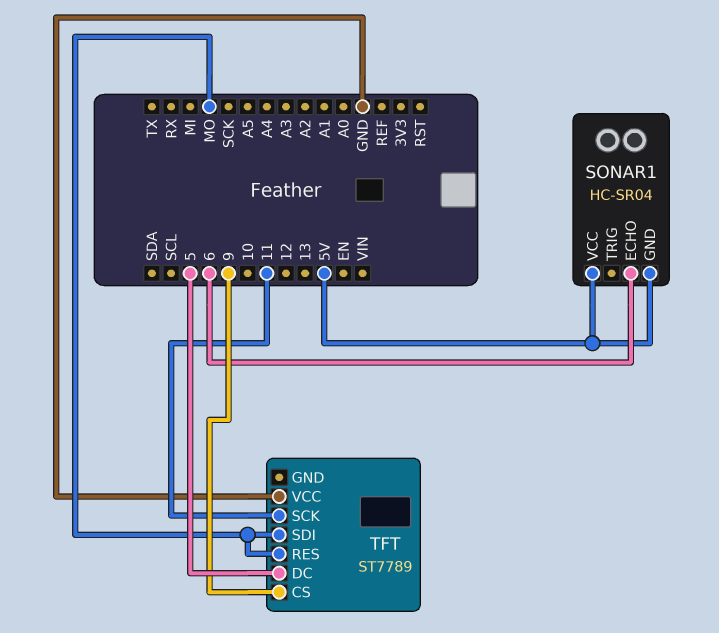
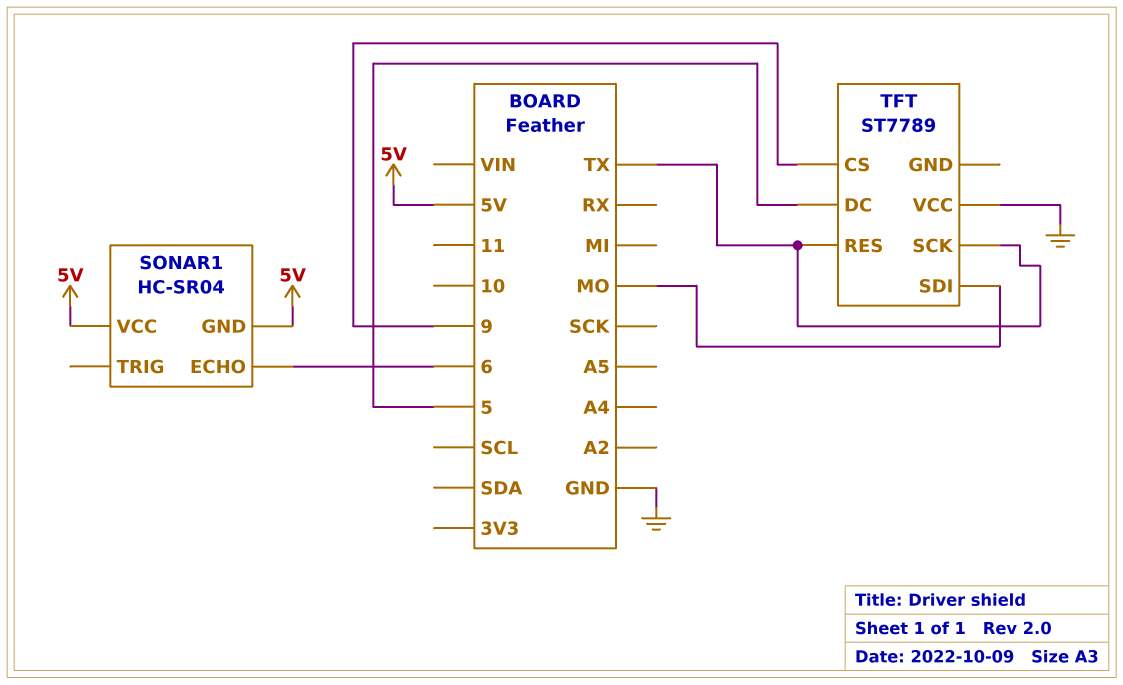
TFT pin RES: MO -> TX
TFT pin SCK: 11 -> TX

